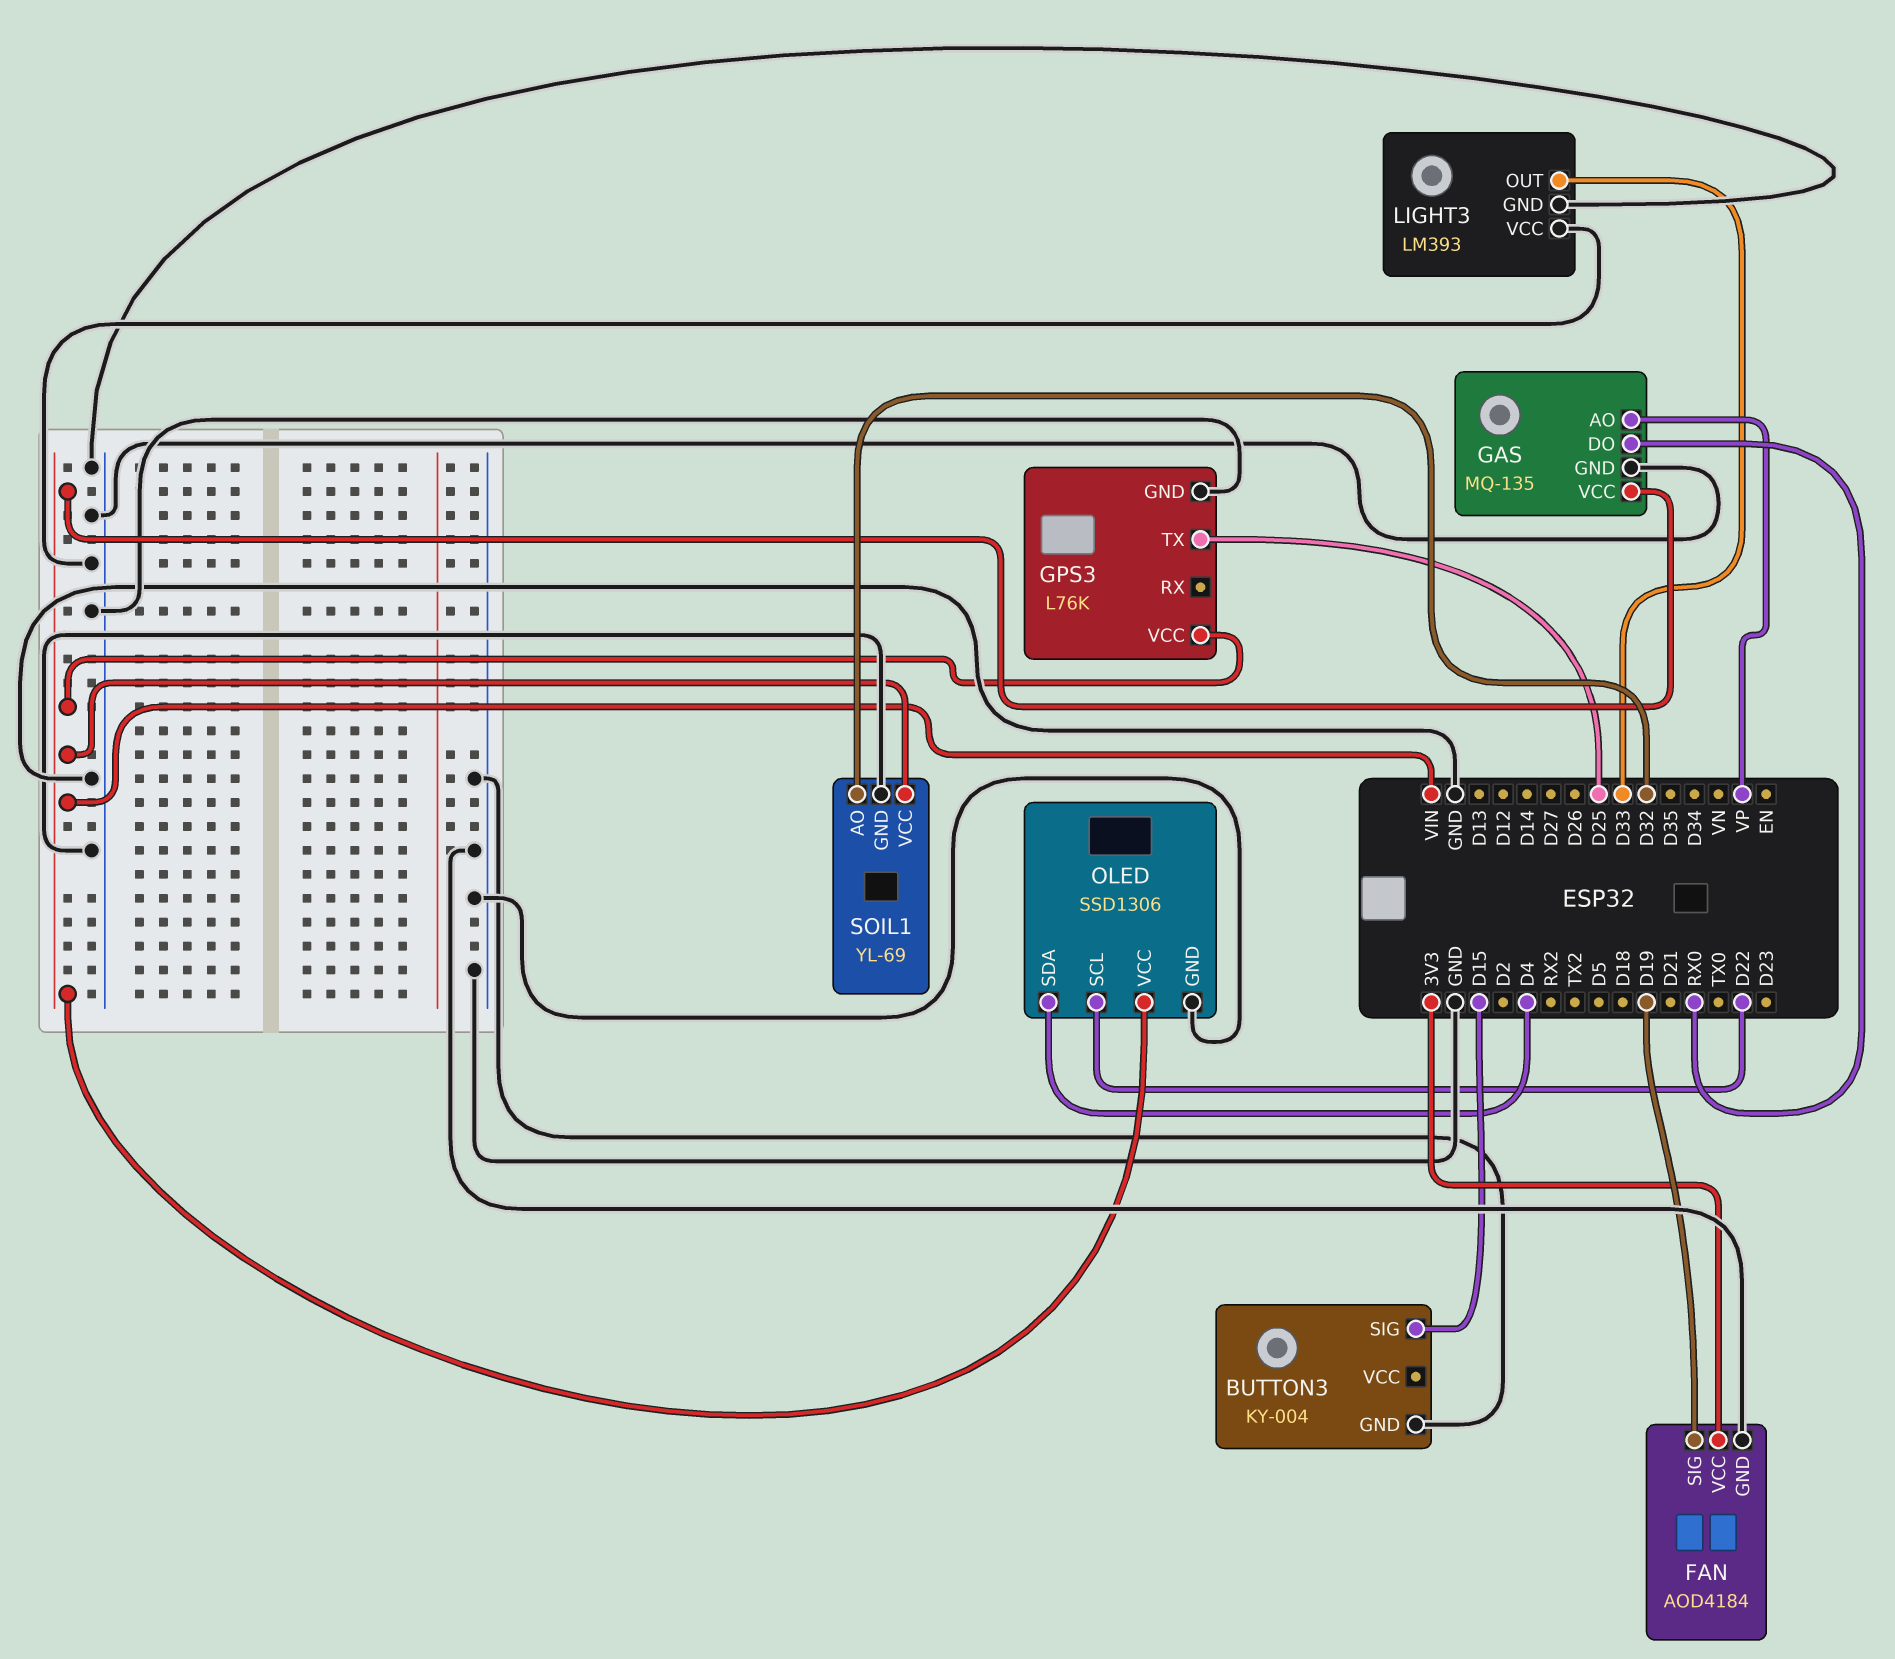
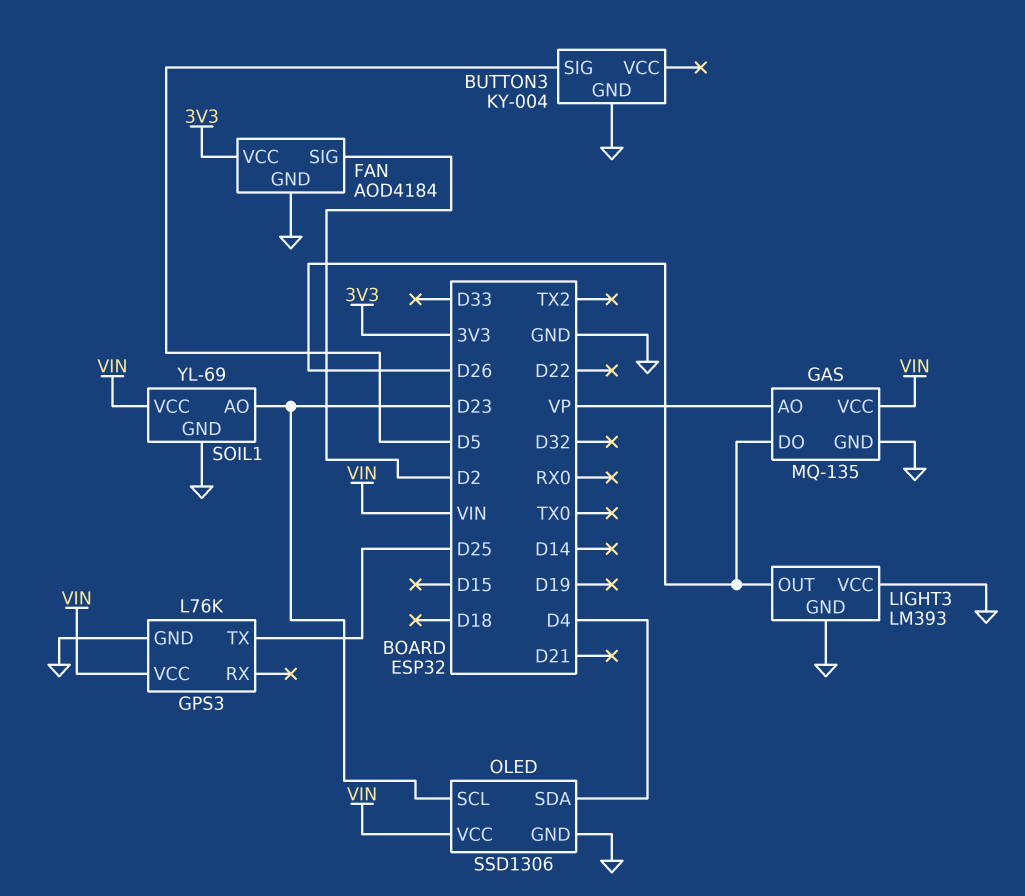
BUTTON3 pin SIG: D15 -> D5
FAN pin SIG: D19 -> D2
GAS pin DO: RX0 -> D26
LIGHT3 pin OUT: D33 -> D26
OLED pin SCL: D22 -> D23
SOIL1 pin AO: D32 -> D23

